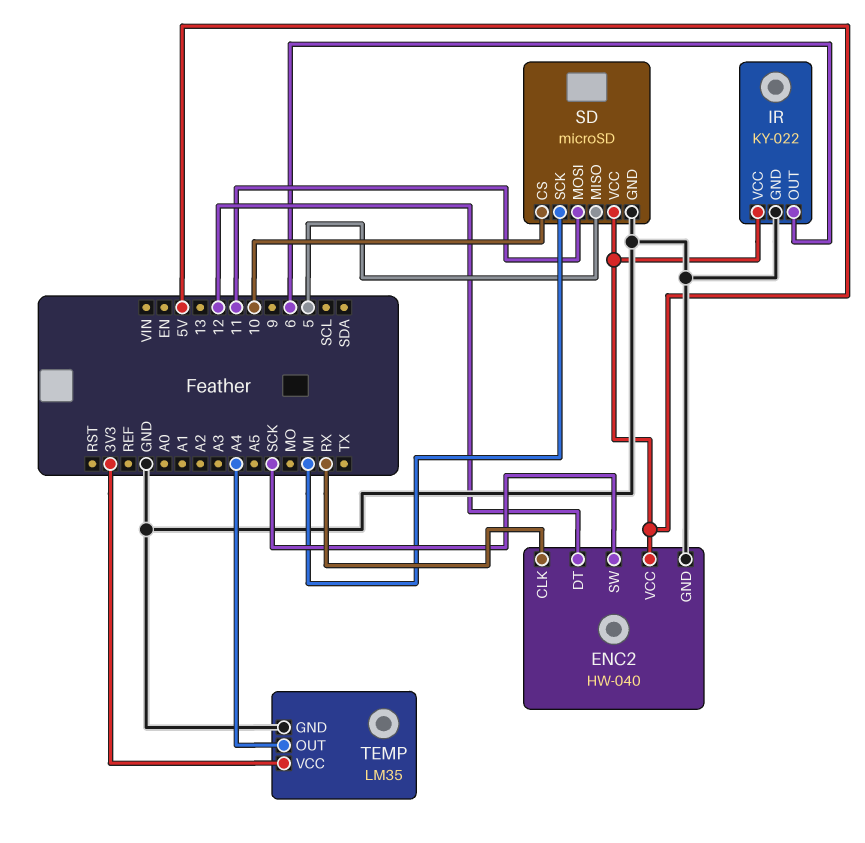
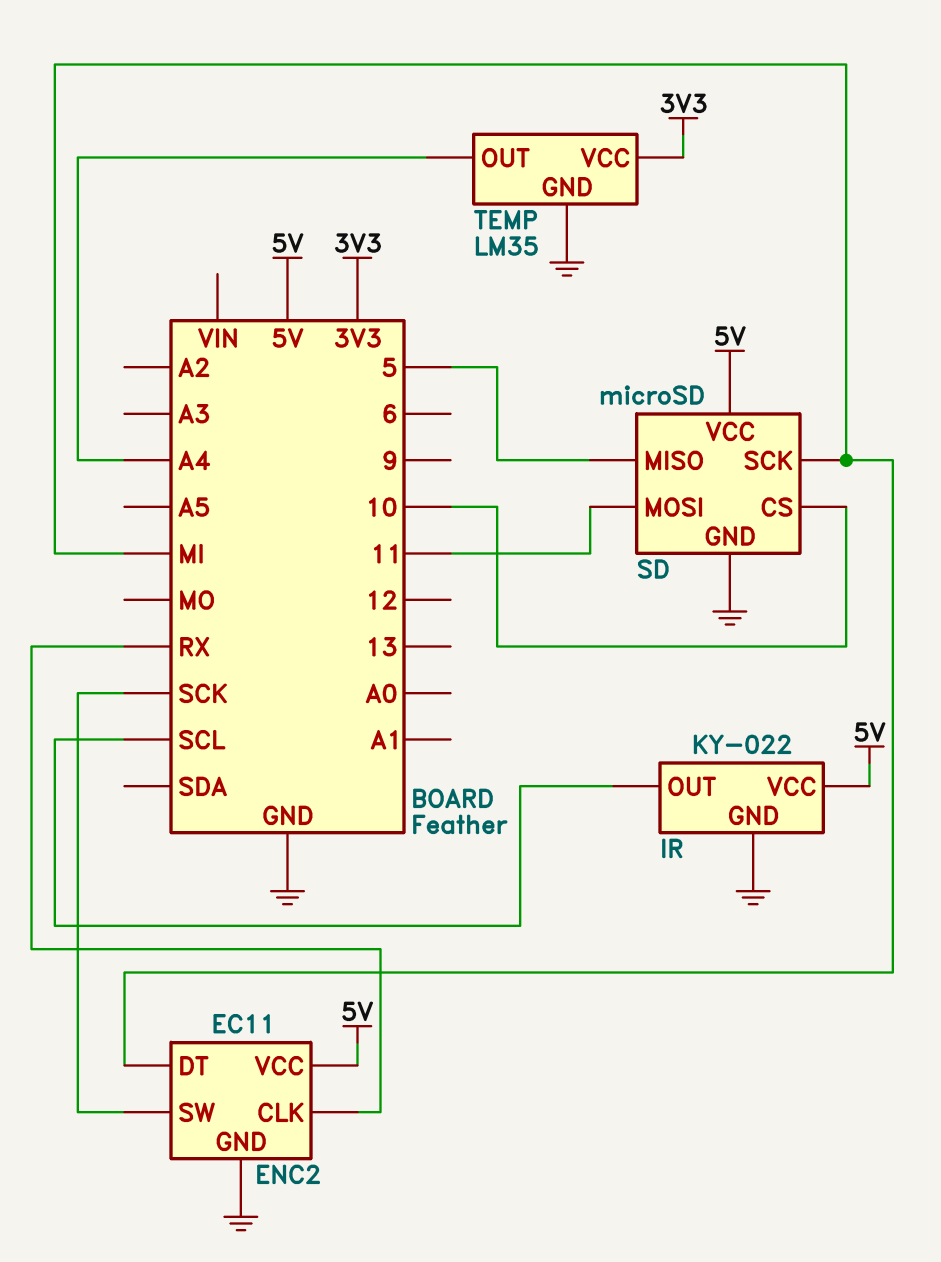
ENC2: HW-040 -> EC11
ENC2 pin DT: 12 -> MI
IR pin OUT: 6 -> SCL

